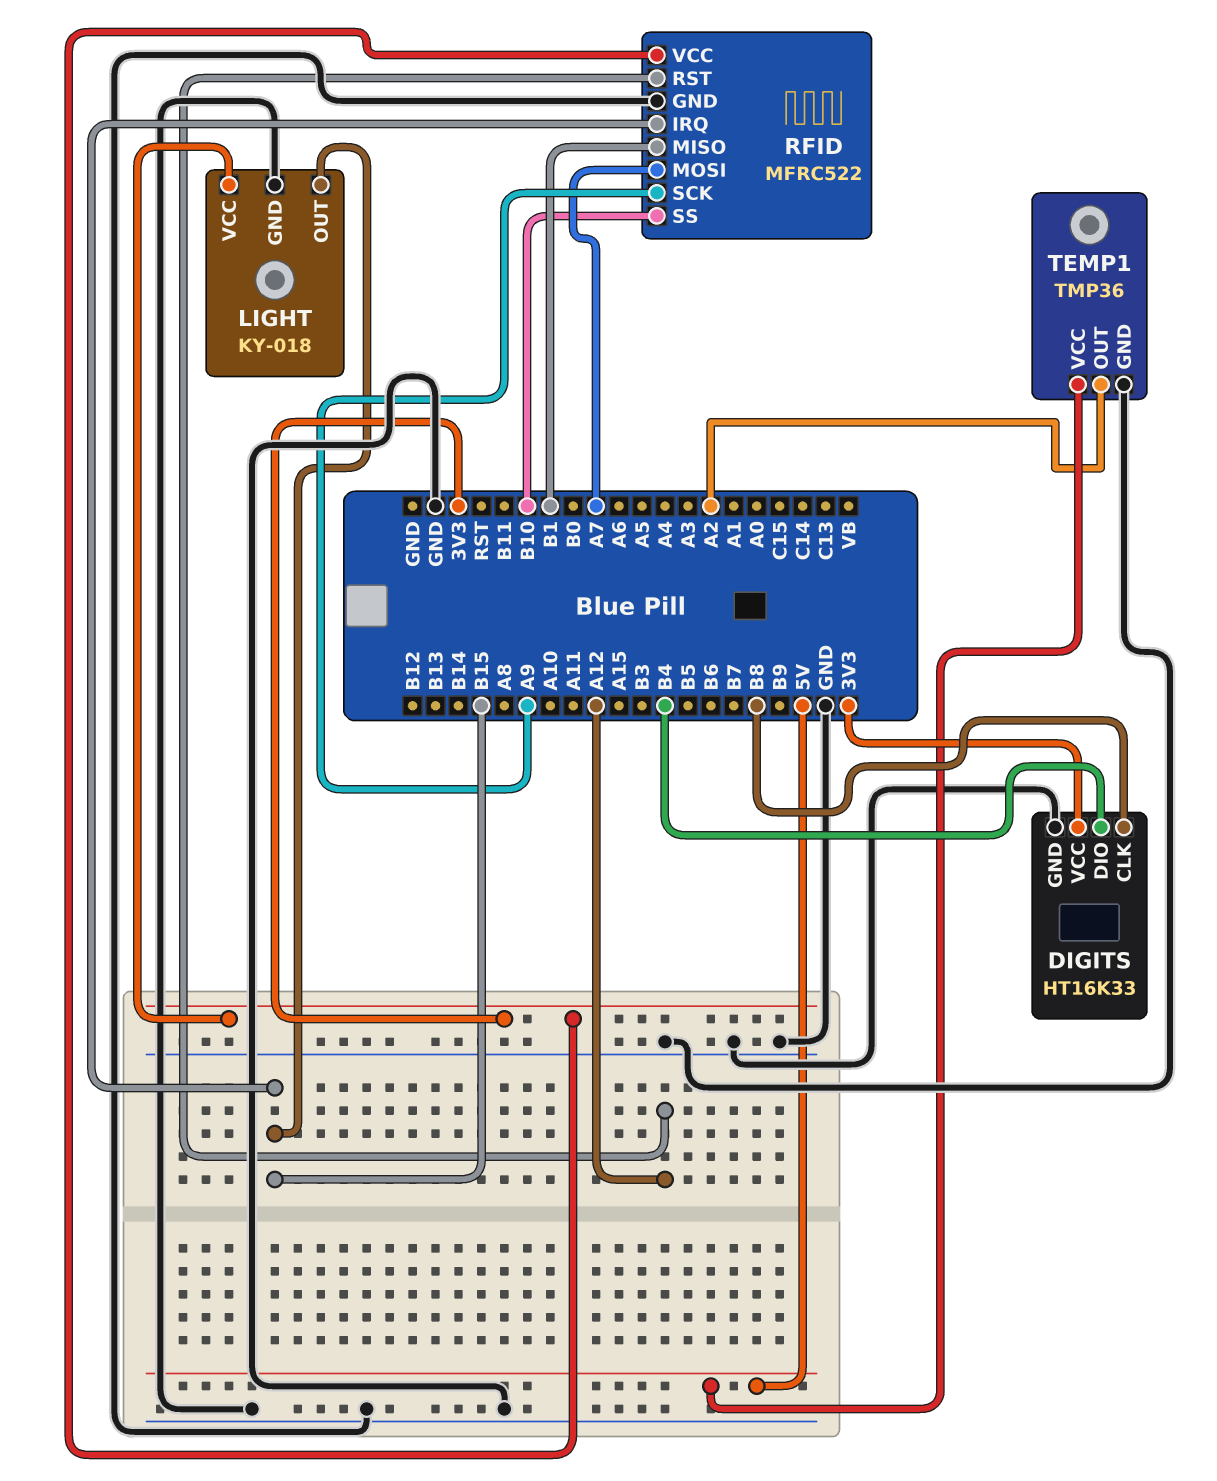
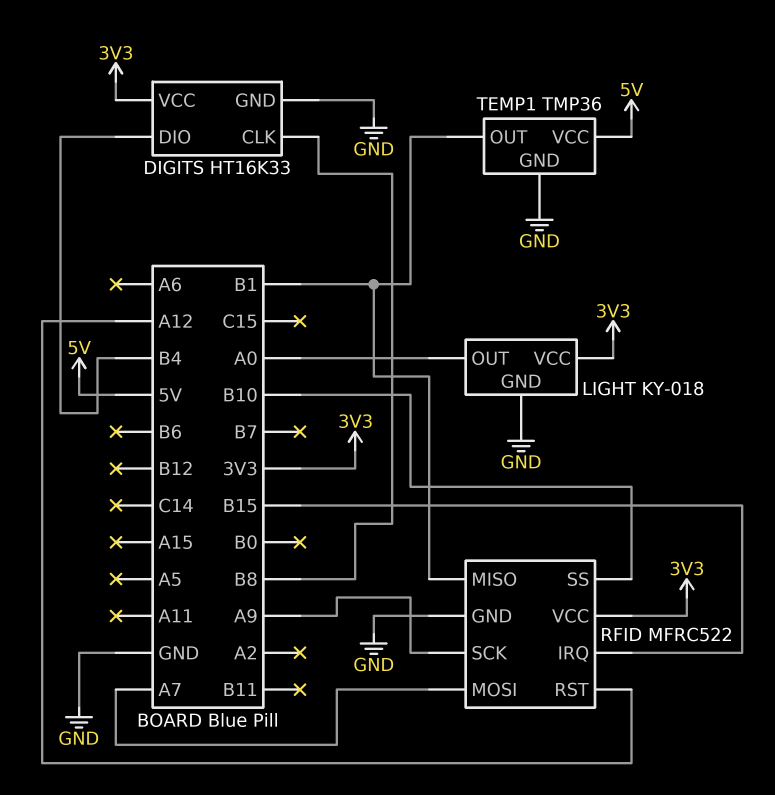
LIGHT pin OUT: B15 -> A0
TEMP1 pin OUT: A2 -> B1

